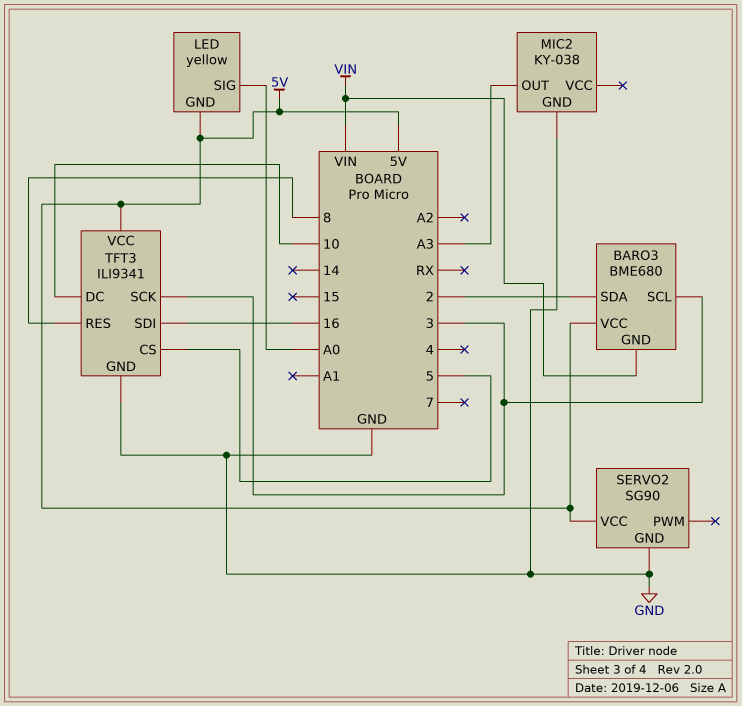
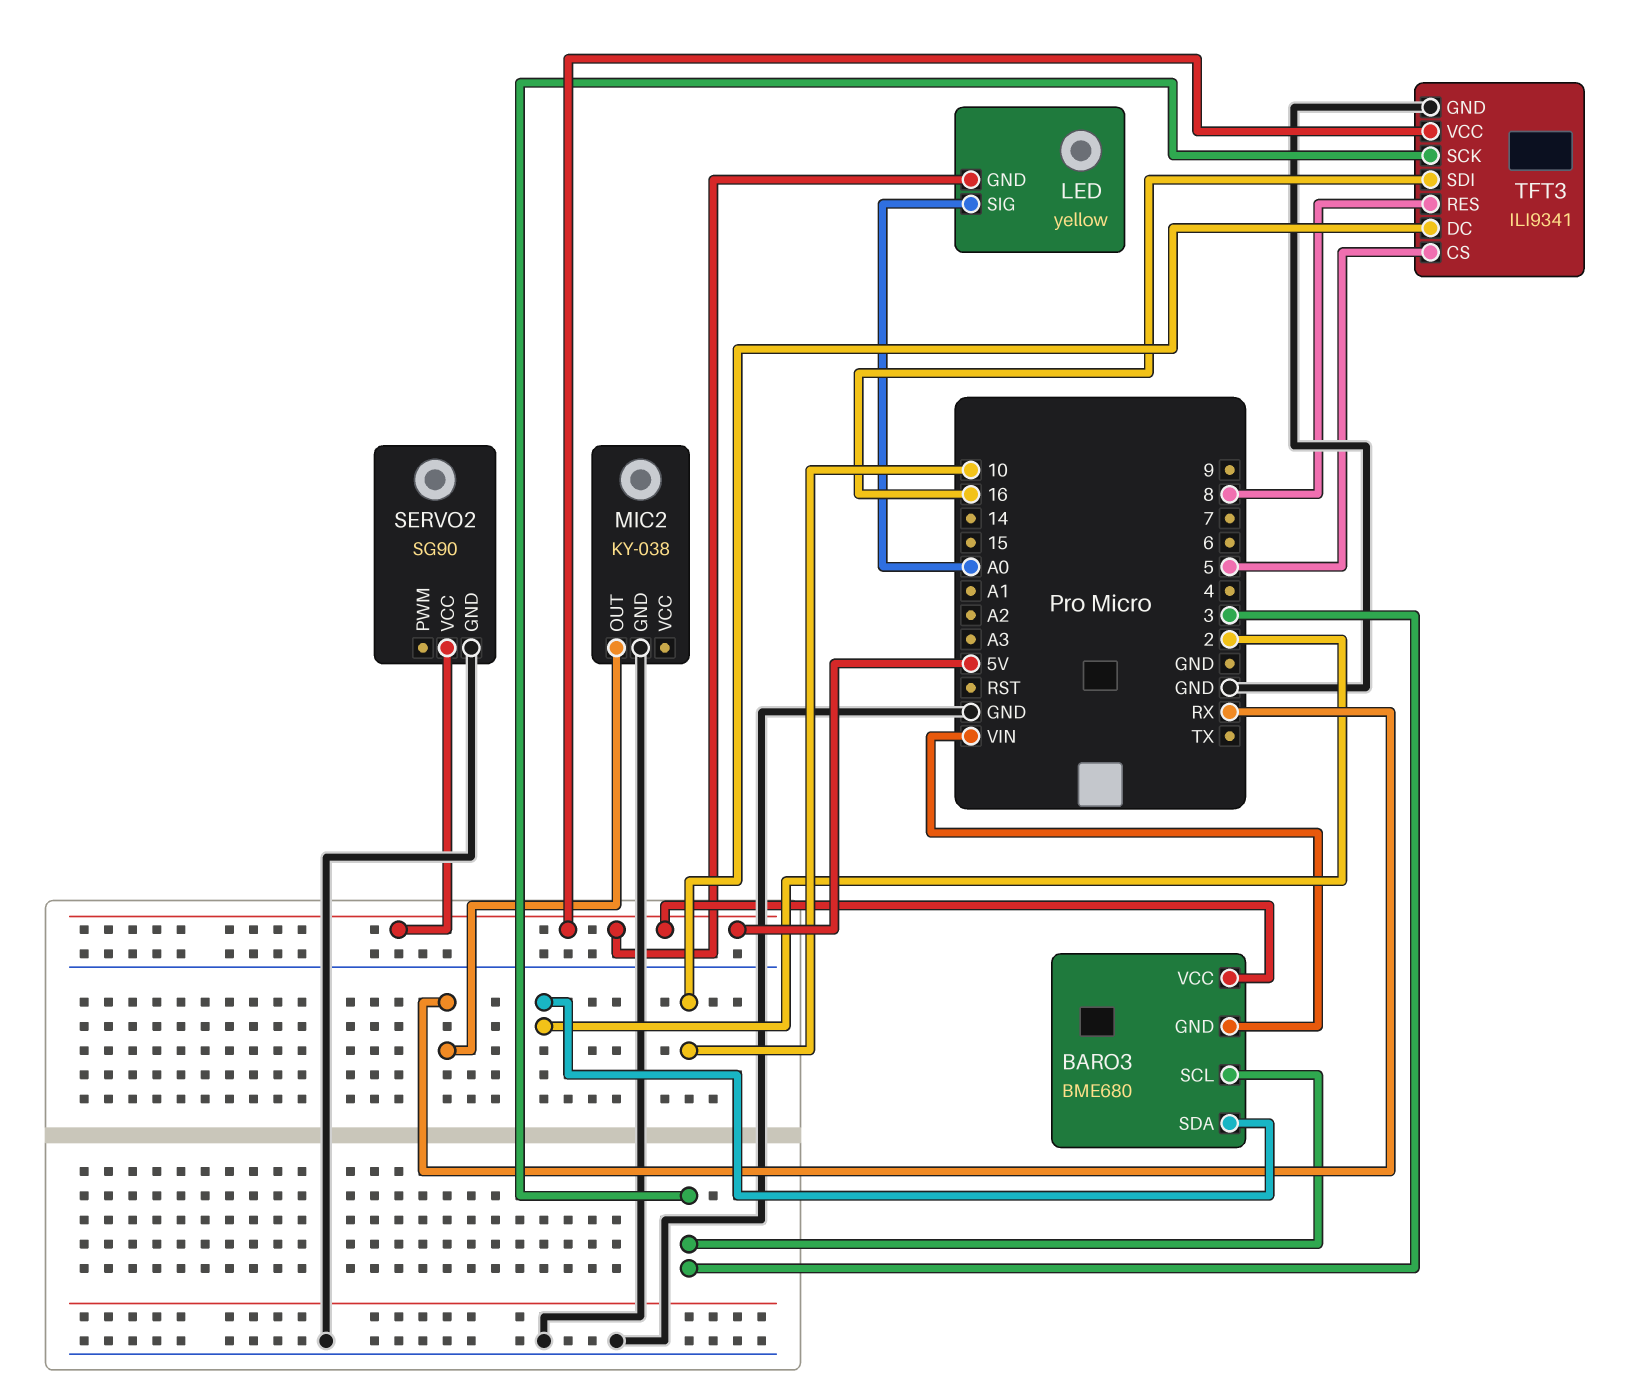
MIC2 pin OUT: A3 -> RX

